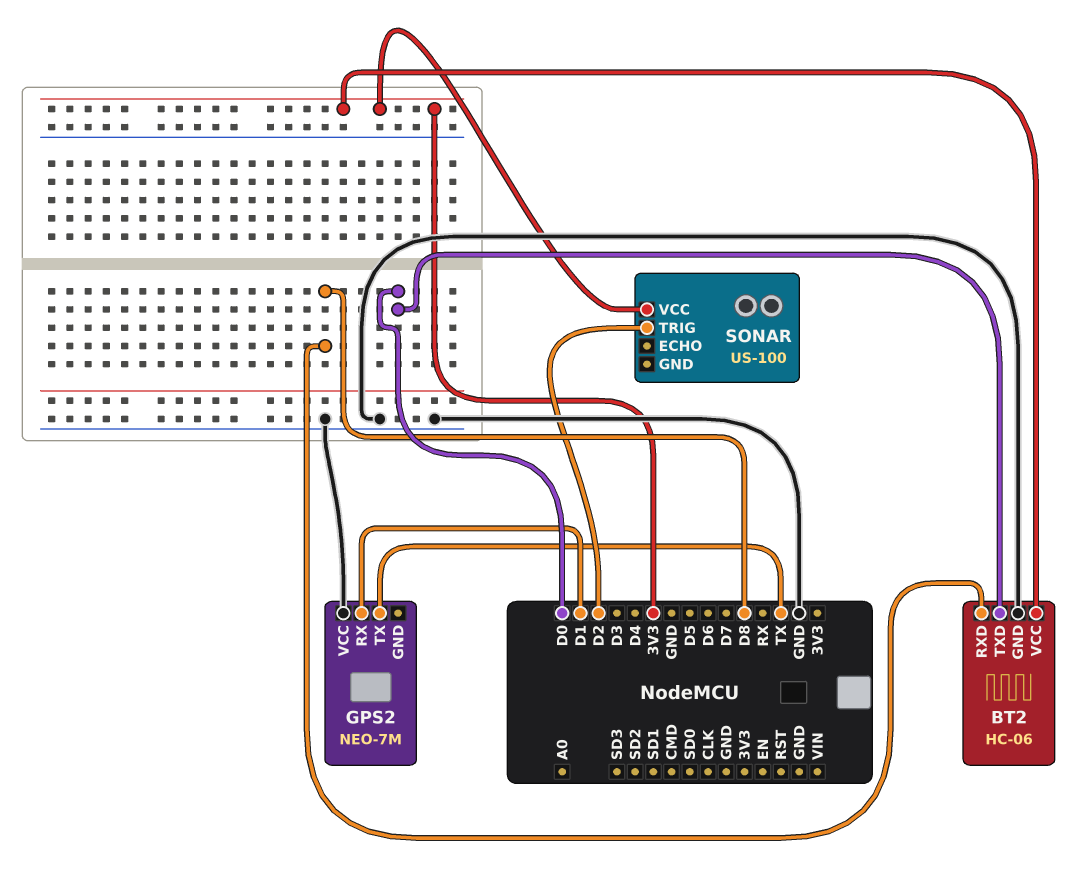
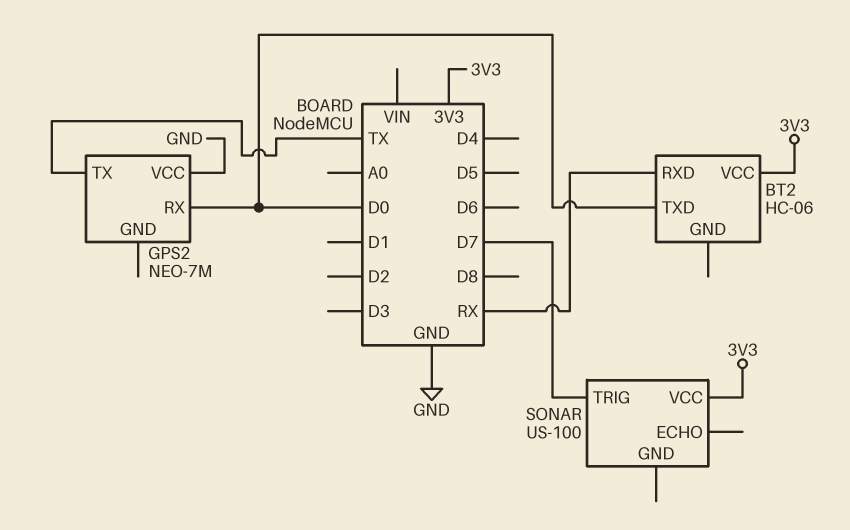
BT2 pin GND: GND -> none
BT2 pin RXD: D8 -> RX
GPS2 pin RX: D1 -> D0
SONAR pin TRIG: D2 -> D7

